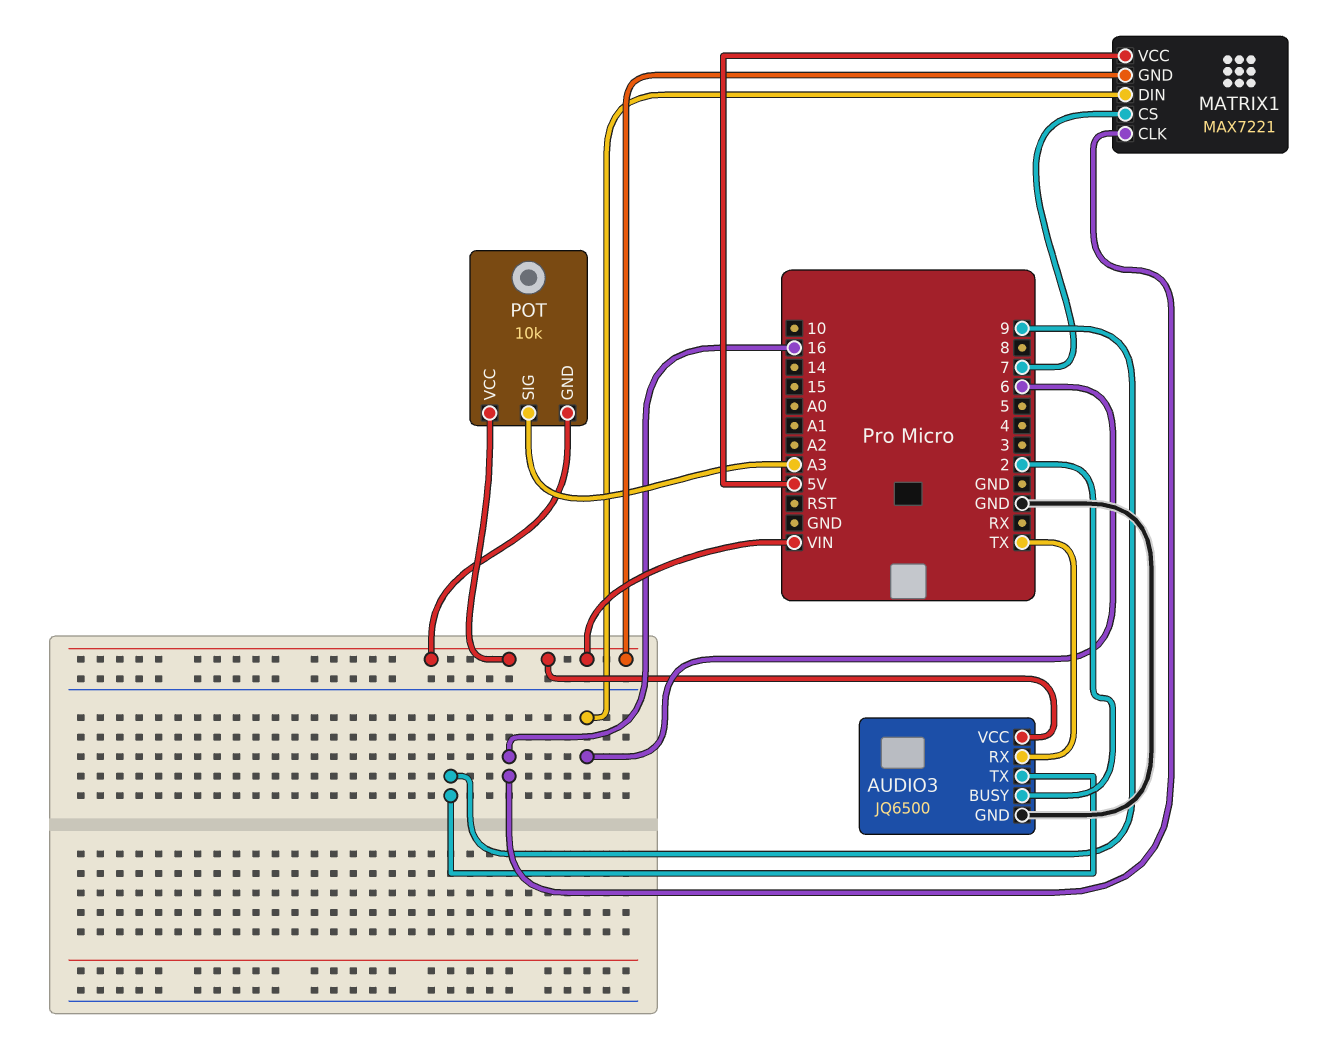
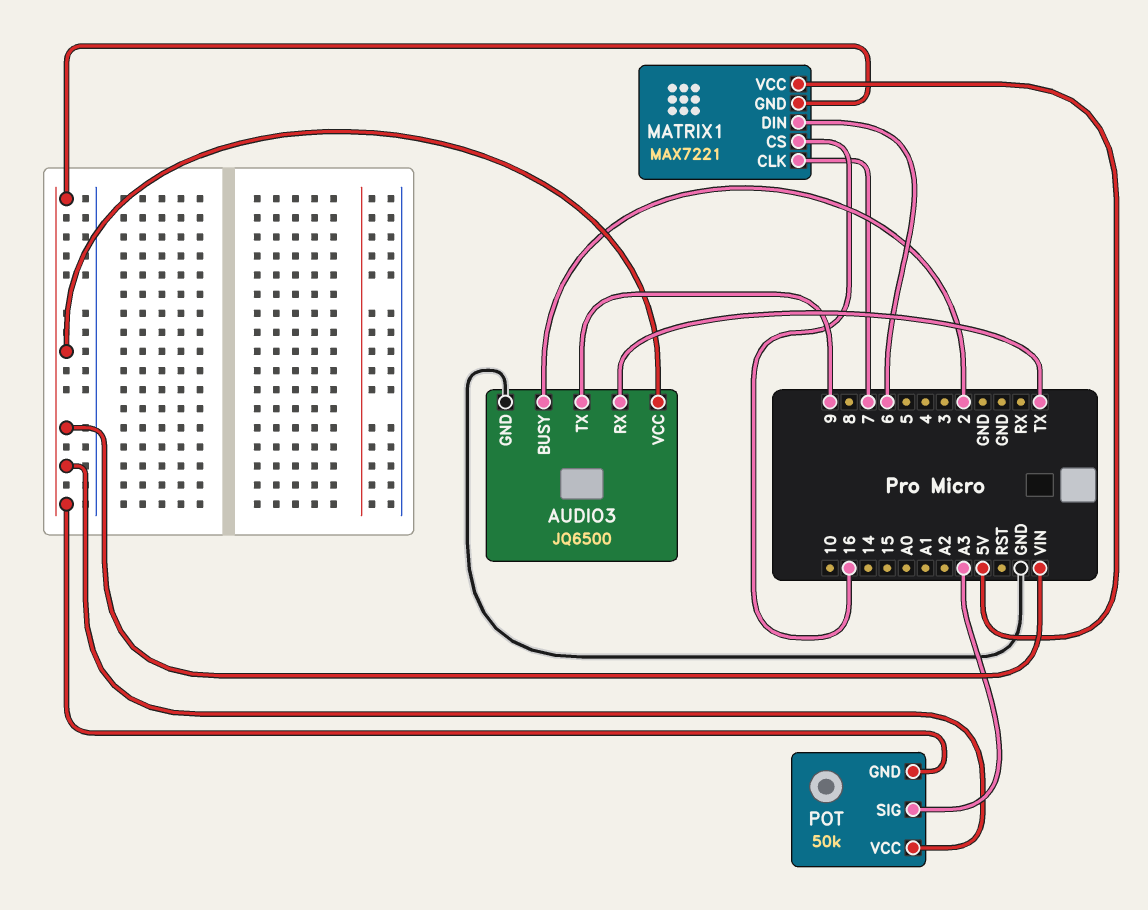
MATRIX1 pin CLK: 16 -> 7
MATRIX1 pin CS: 7 -> 16
POT: 10k -> 50k

